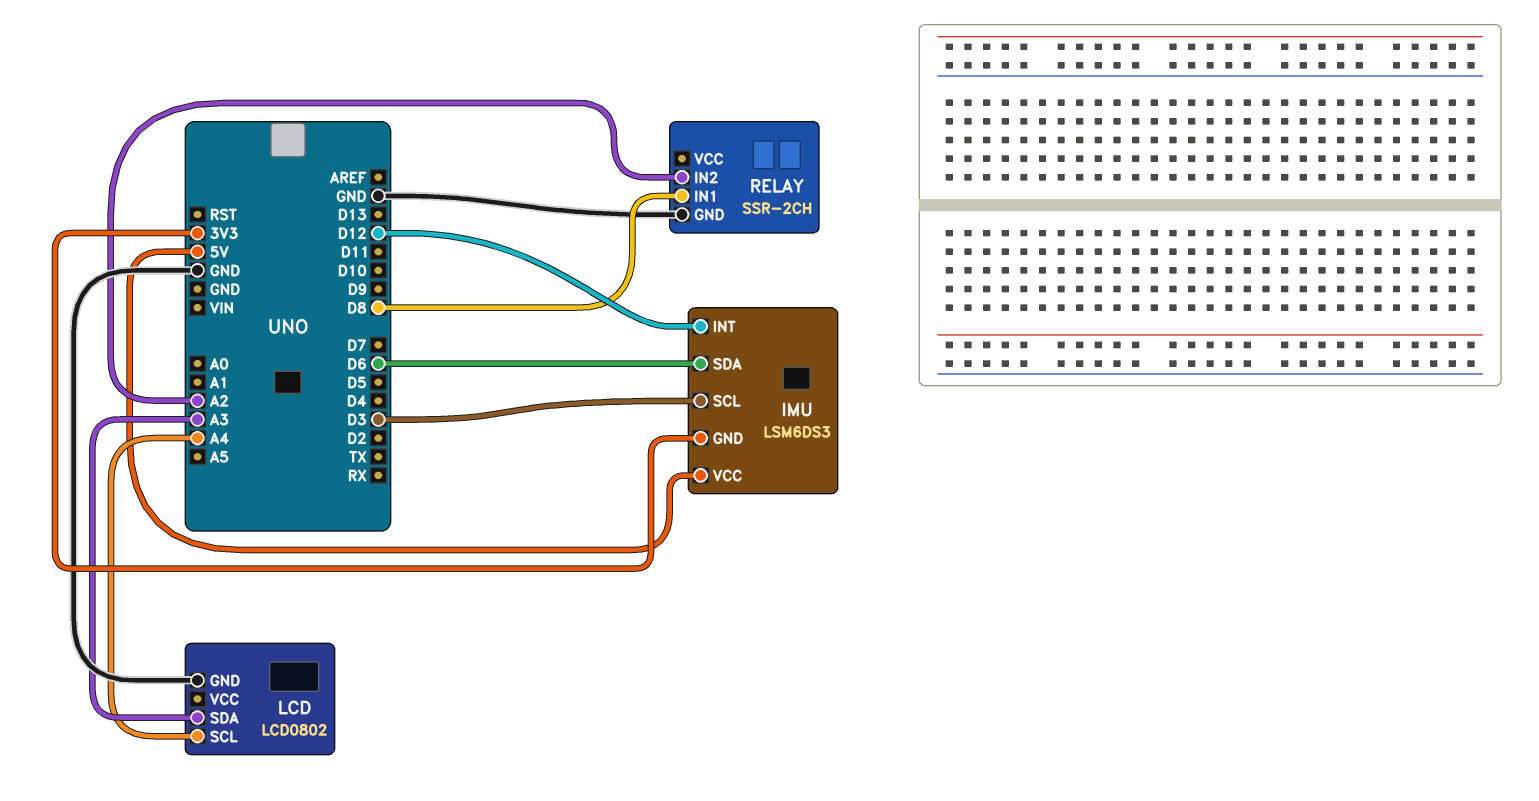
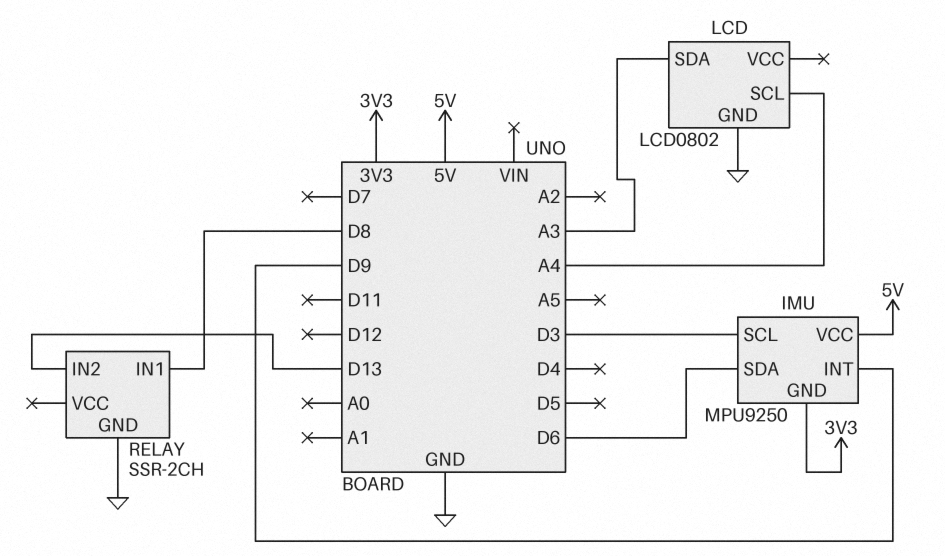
IMU: LSM6DS3 -> MPU9250
IMU pin INT: D12 -> D9
RELAY pin IN2: A2 -> D13

